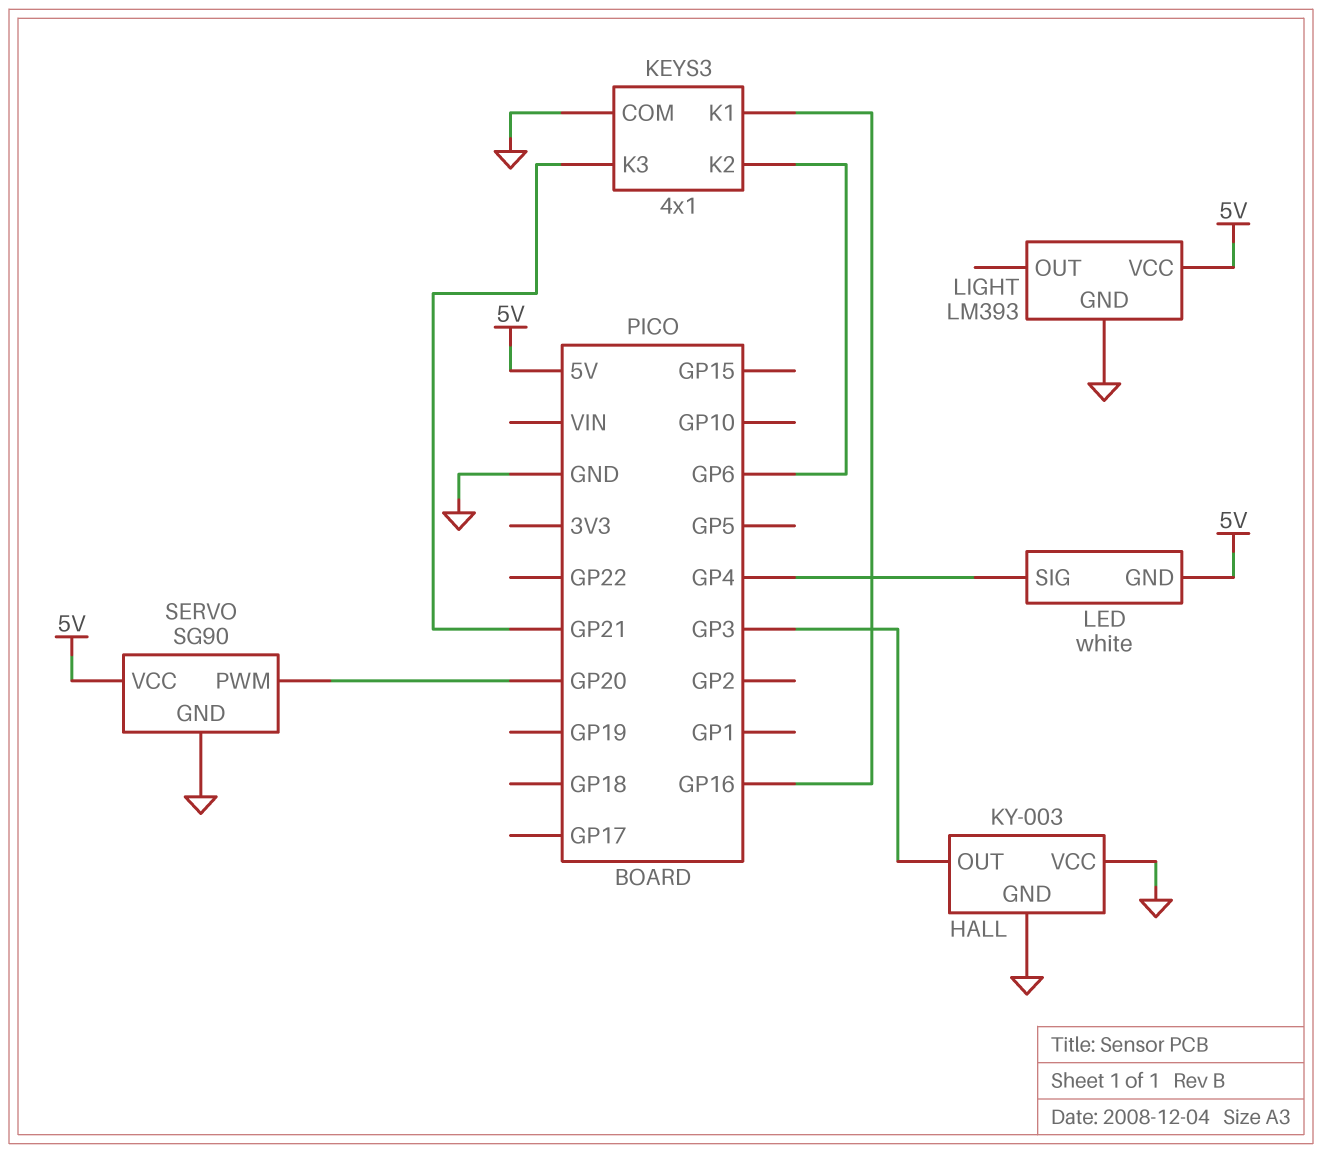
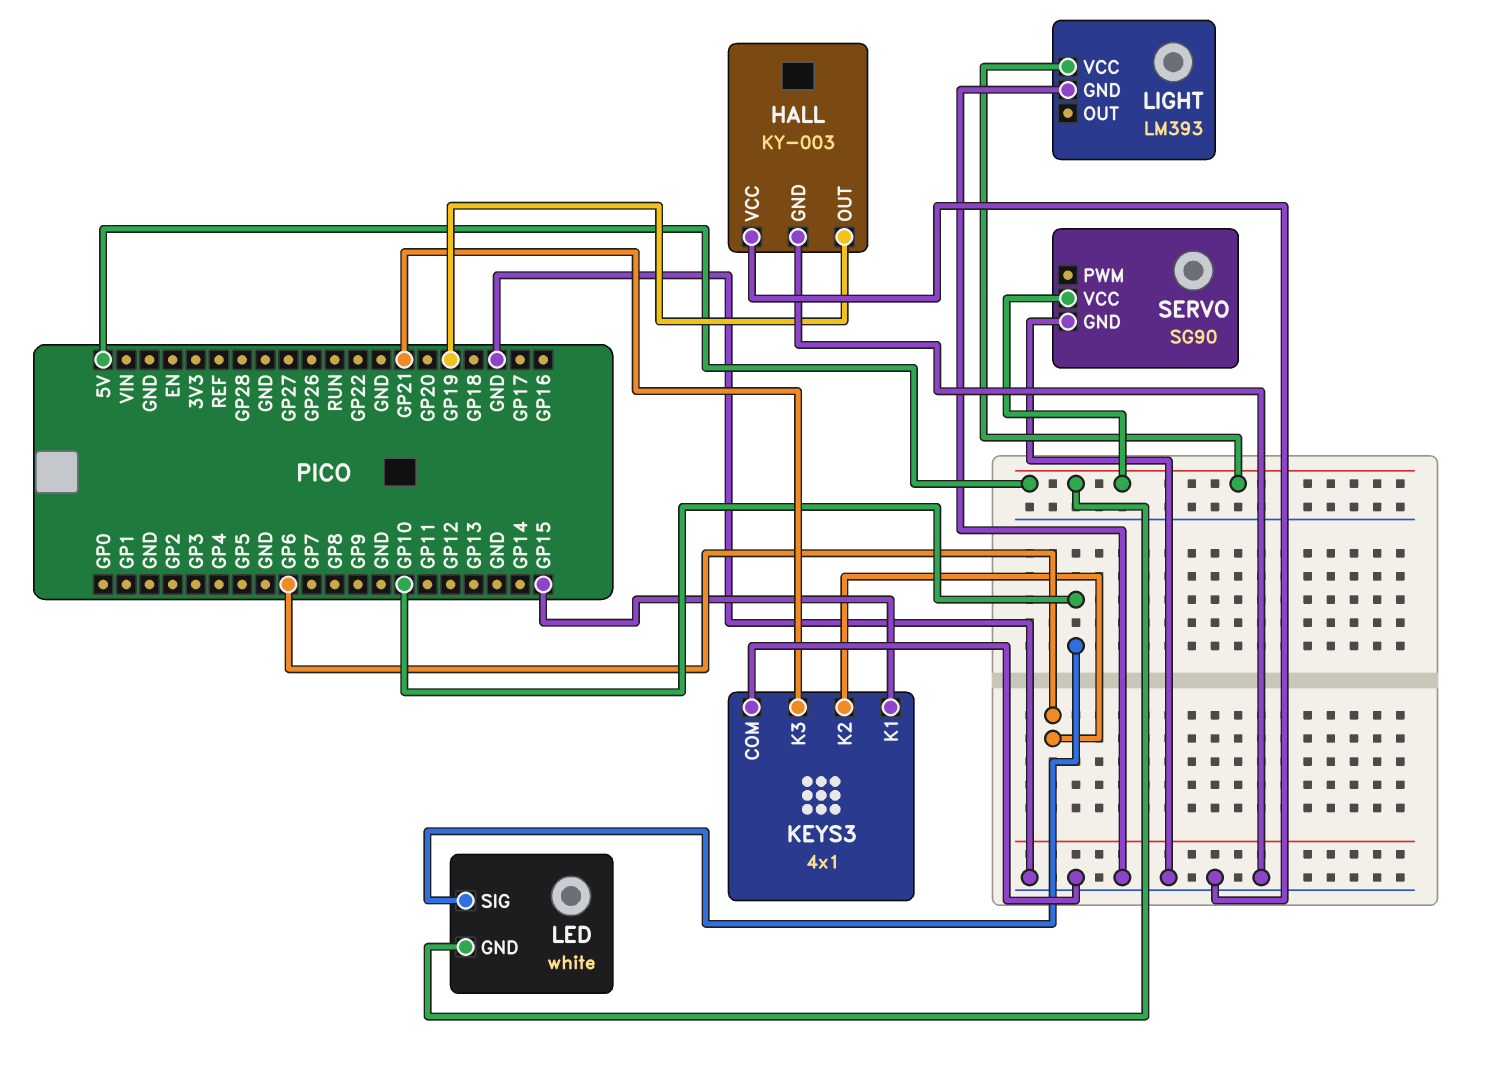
HALL pin OUT: GP3 -> GP19
KEYS3 pin K1: GP16 -> GP15
LED pin SIG: GP4 -> GP10
SERVO pin PWM: GP20 -> none

